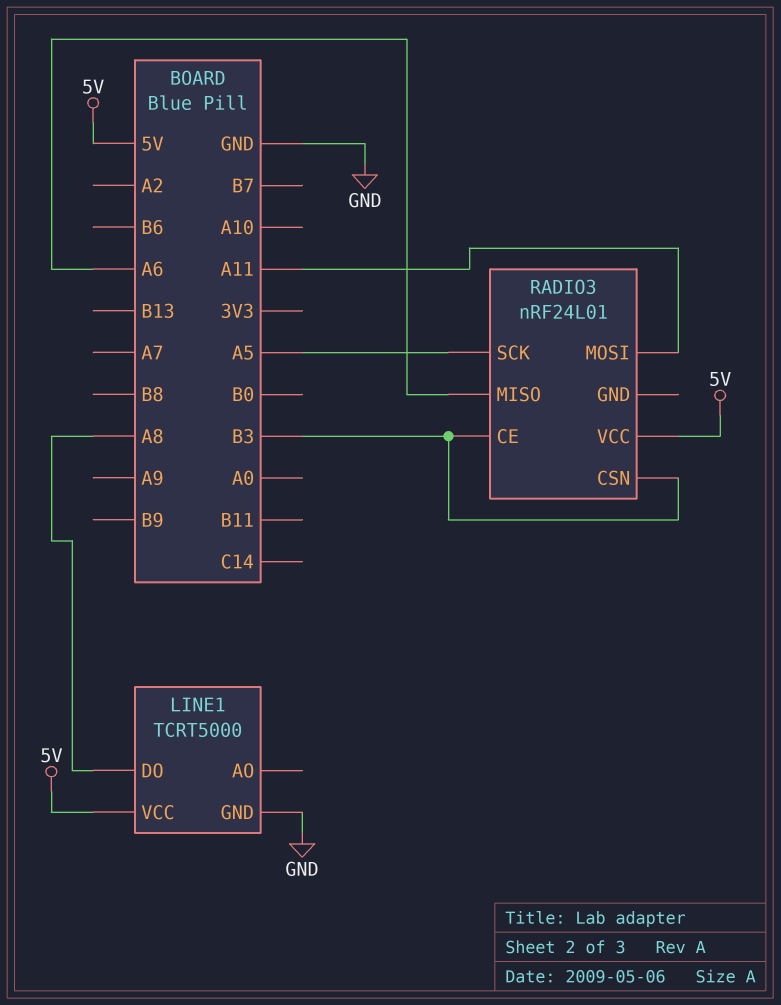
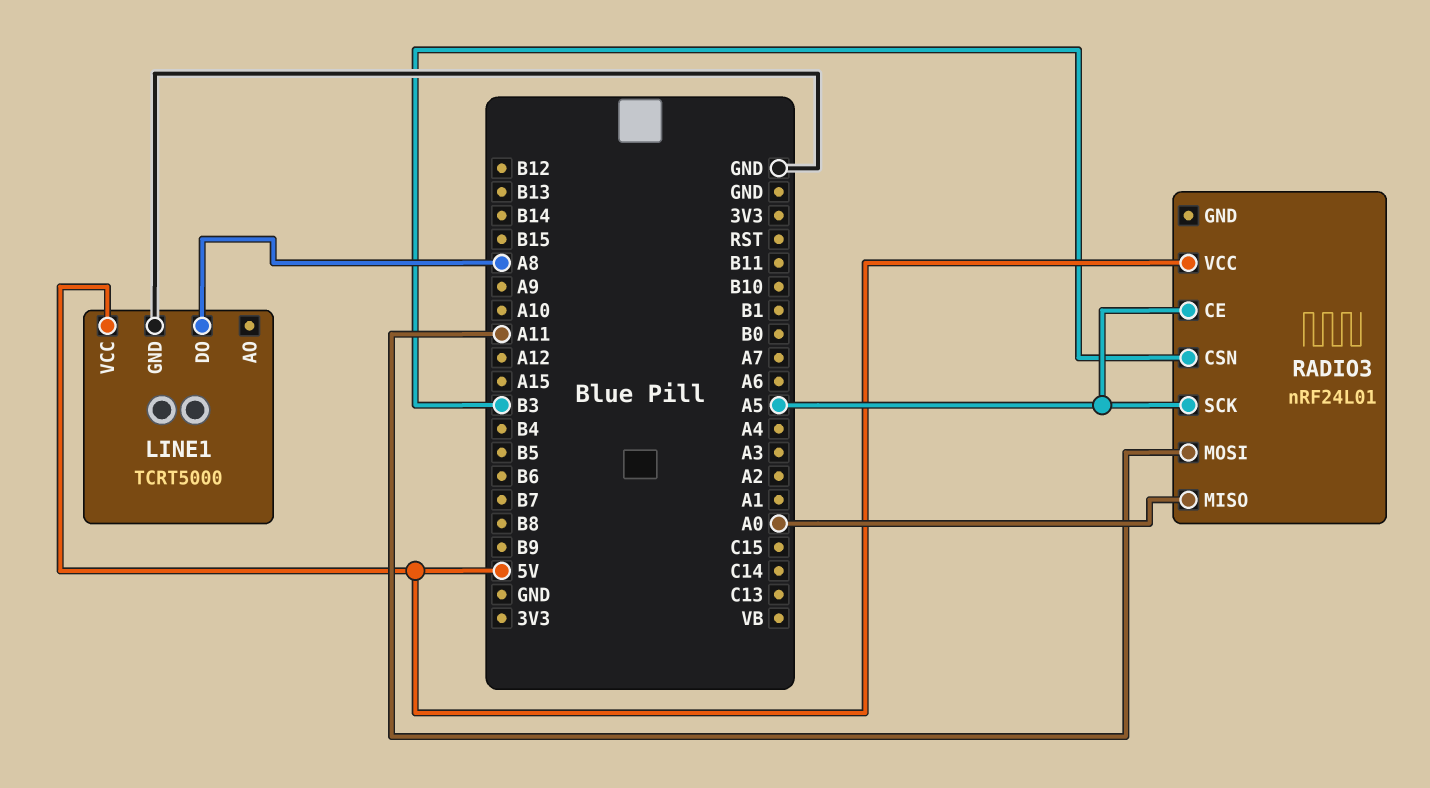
RADIO3 pin CE: B3 -> A5
RADIO3 pin MISO: A6 -> A0

